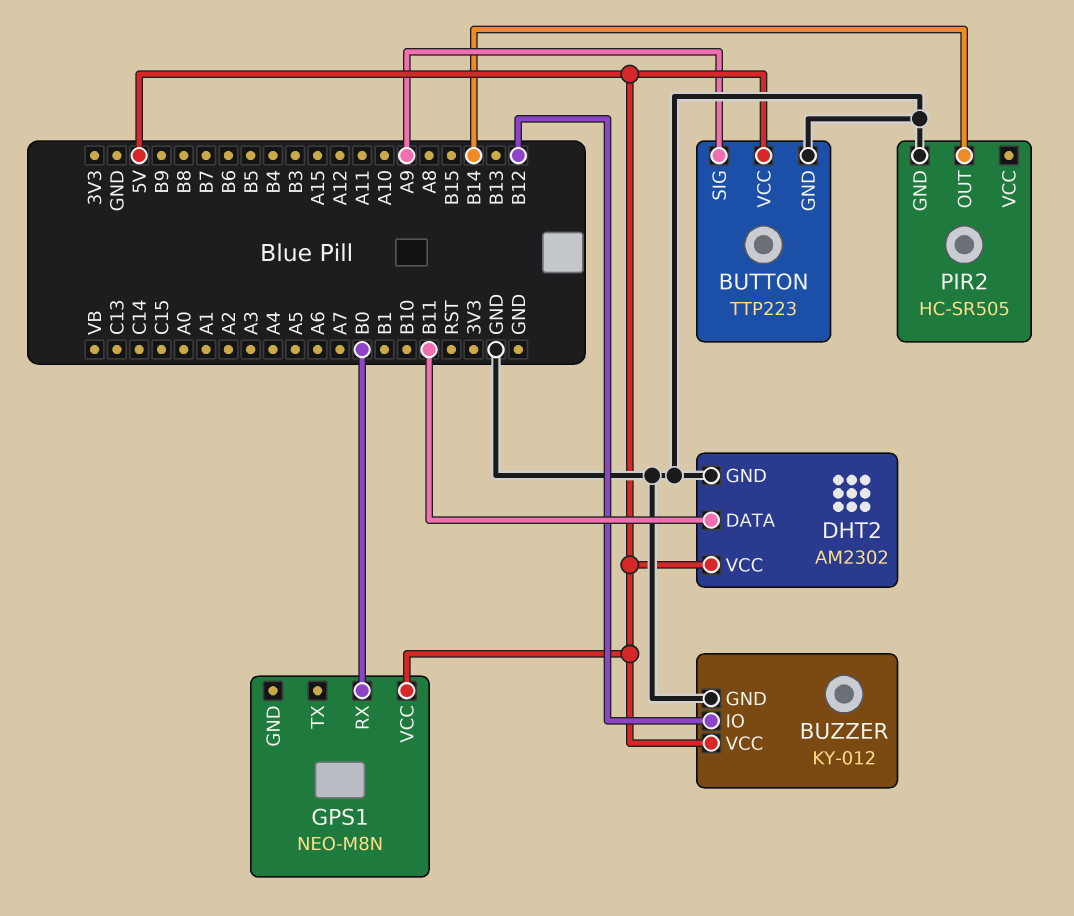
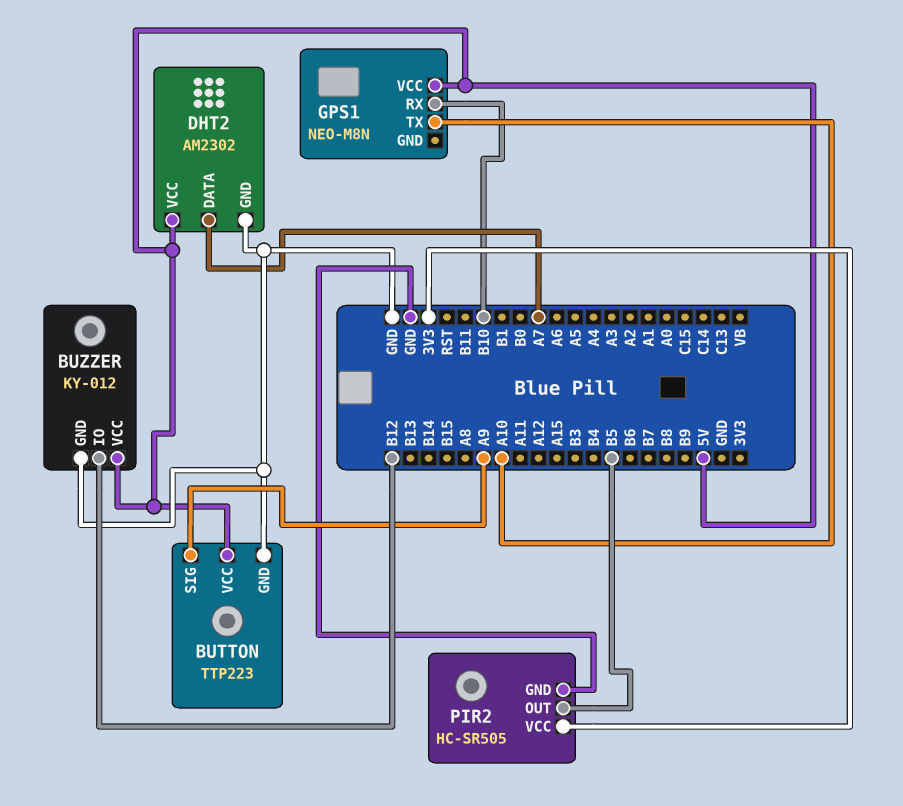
DHT2 pin DATA: B11 -> A7
GPS1 pin RX: B0 -> B10
GPS1 pin TX: none -> A10
PIR2 pin OUT: B14 -> B5
PIR2 pin VCC: none -> 3V3

